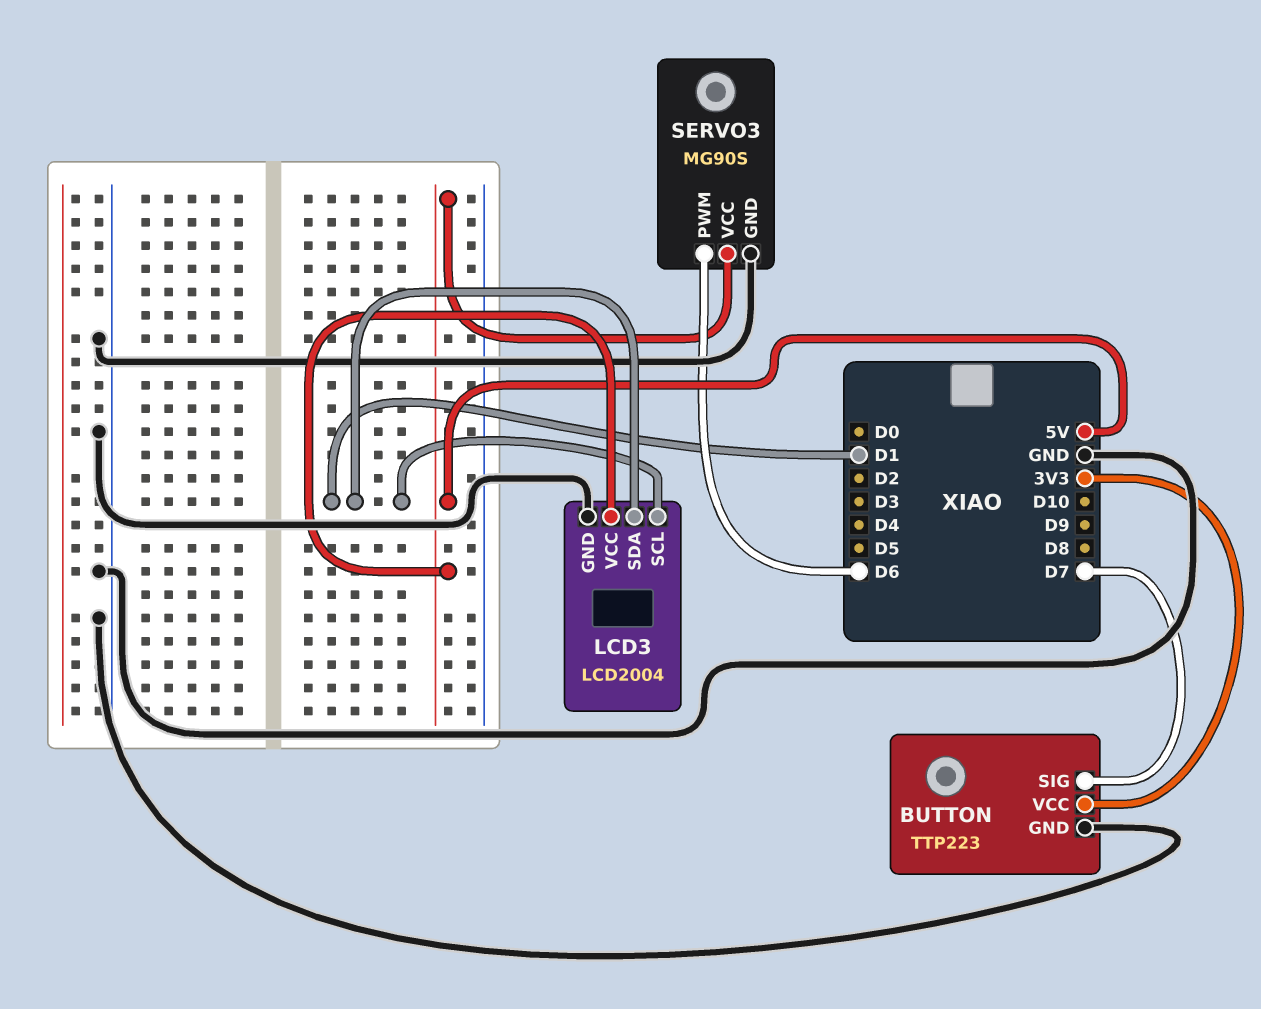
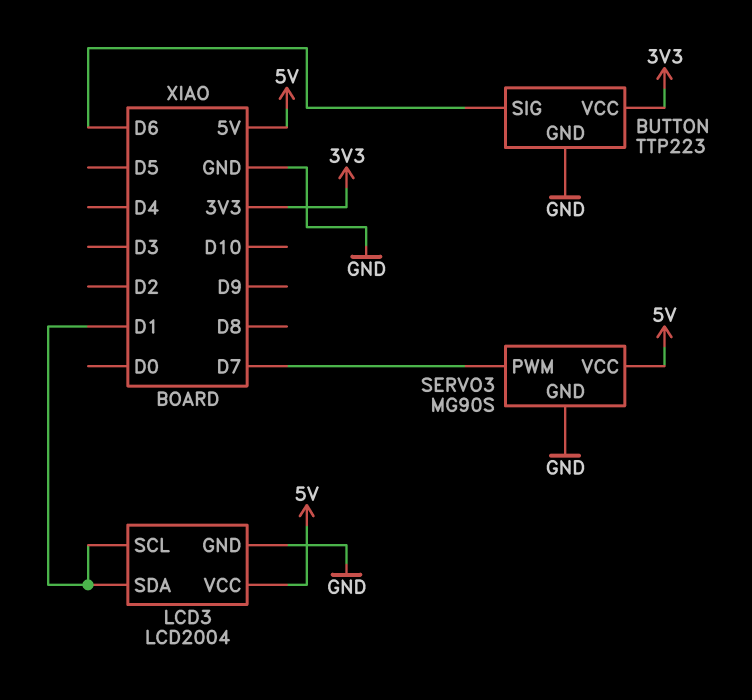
BUTTON pin SIG: D7 -> D6
SERVO3 pin PWM: D6 -> D7

